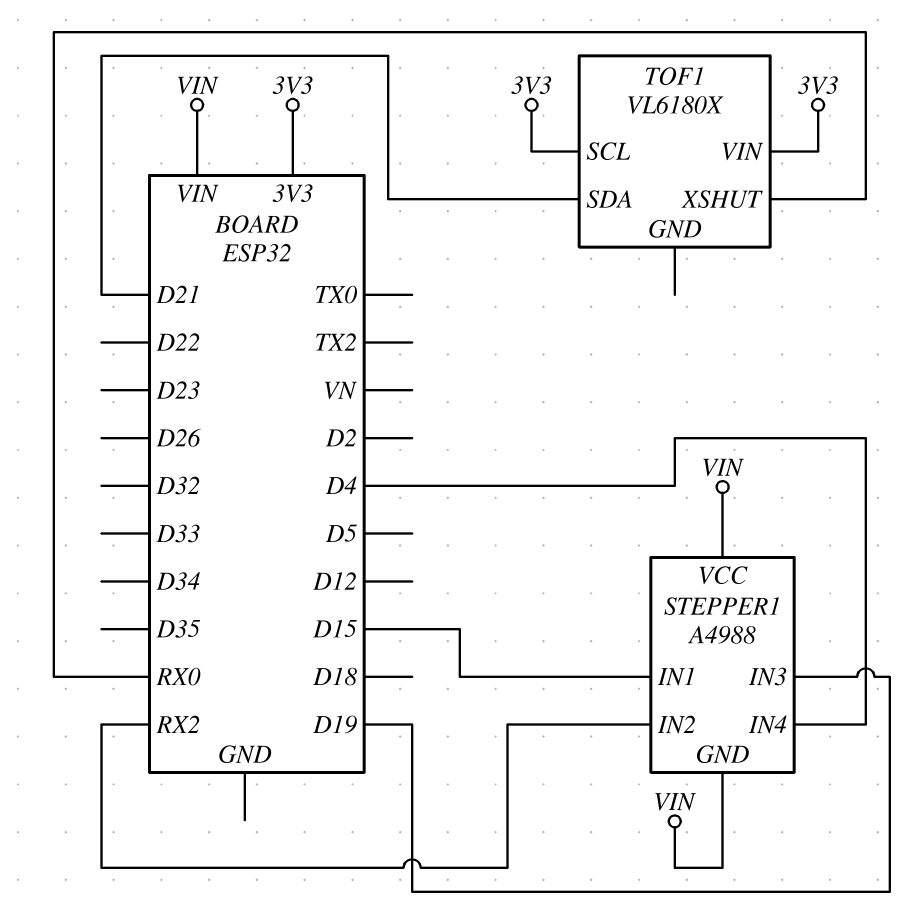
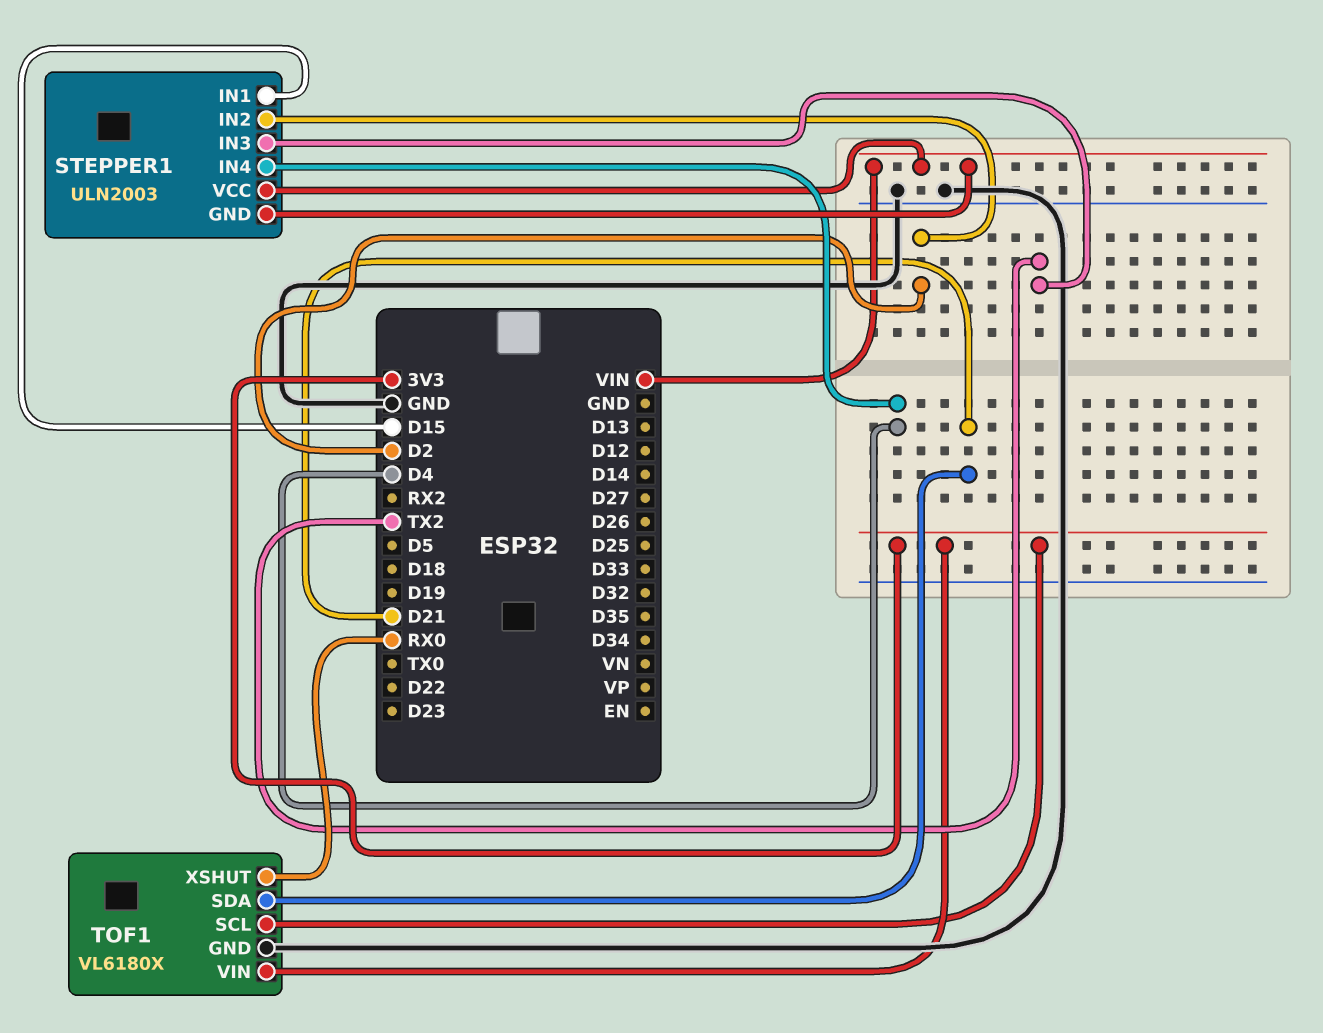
STEPPER1: A4988 -> ULN2003
STEPPER1 pin IN2: RX2 -> D2
STEPPER1 pin IN3: D19 -> TX2
TOF1 pin GND: none -> GND

